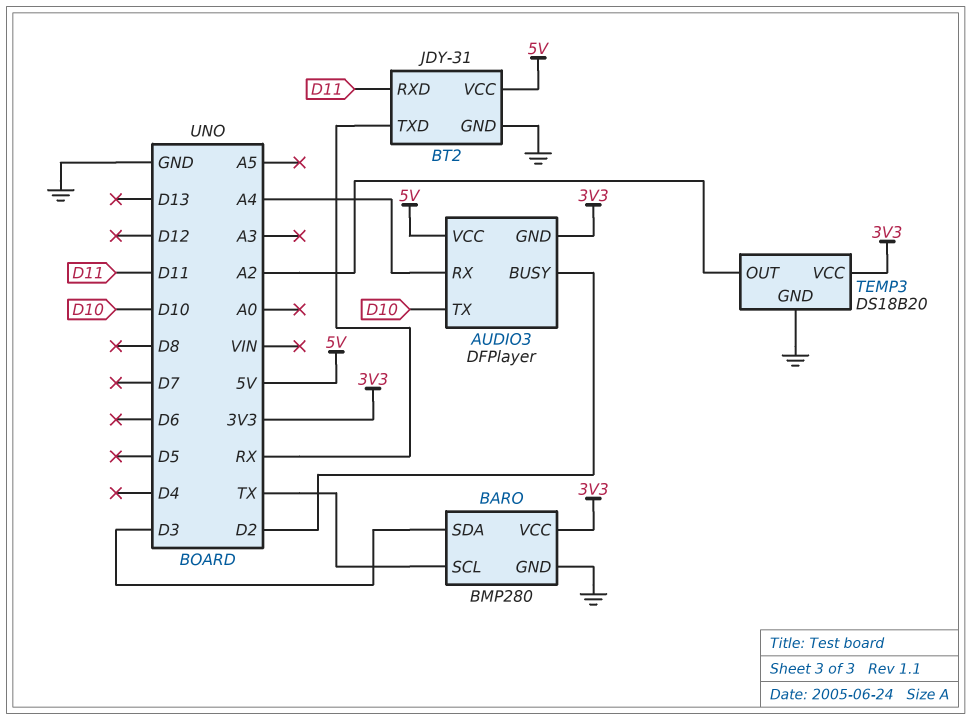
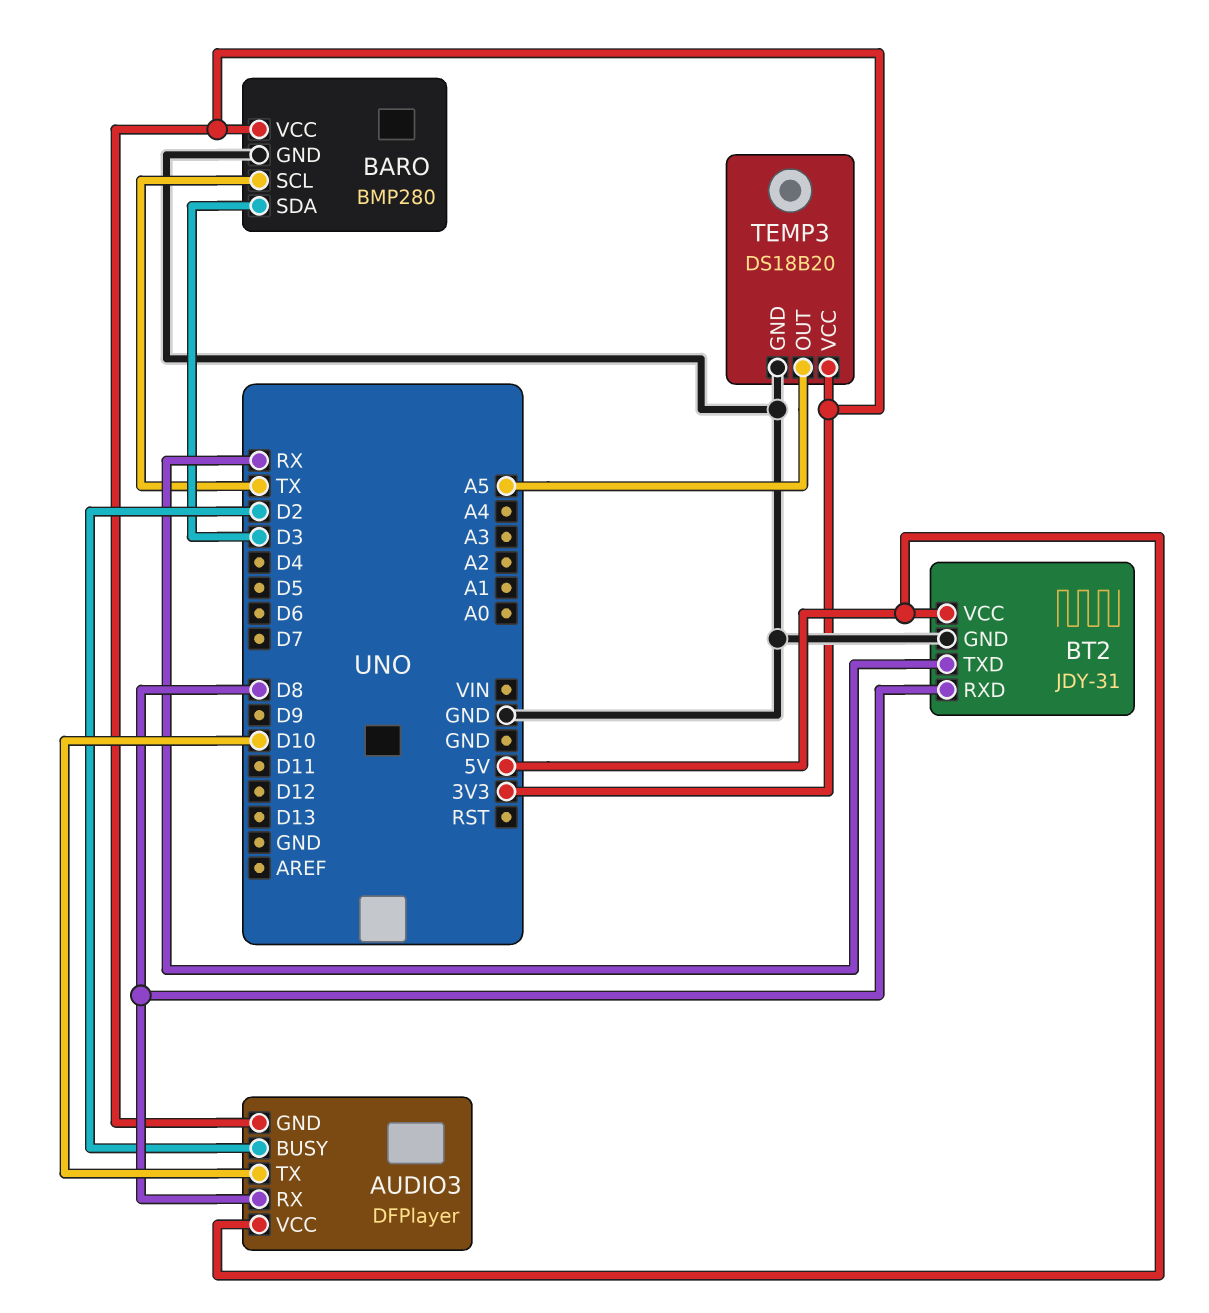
AUDIO3 pin RX: A4 -> D8
BT2 pin RXD: D11 -> D8
TEMP3 pin OUT: A2 -> A5

